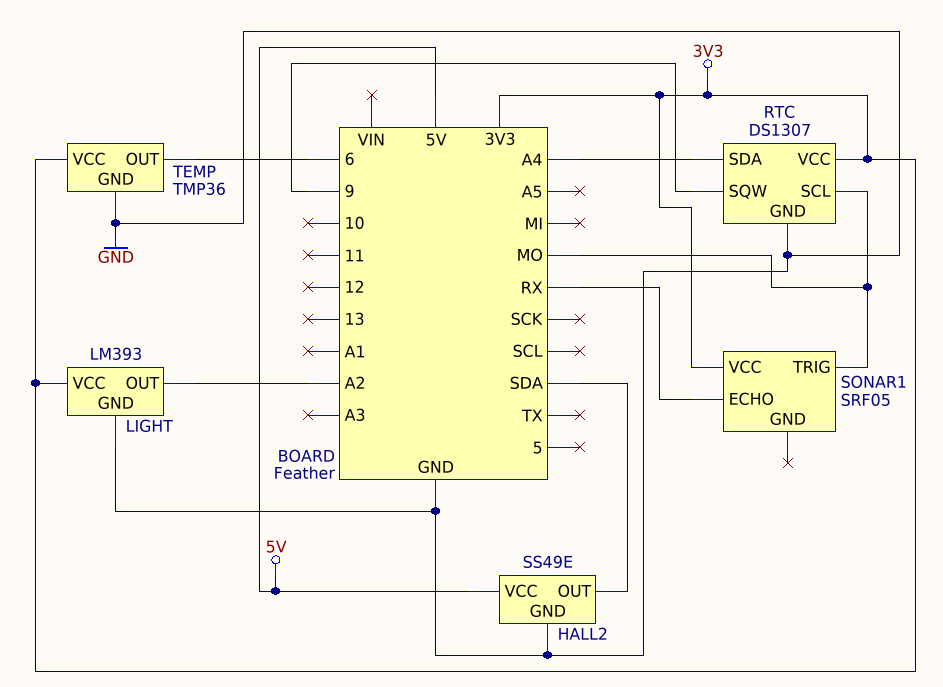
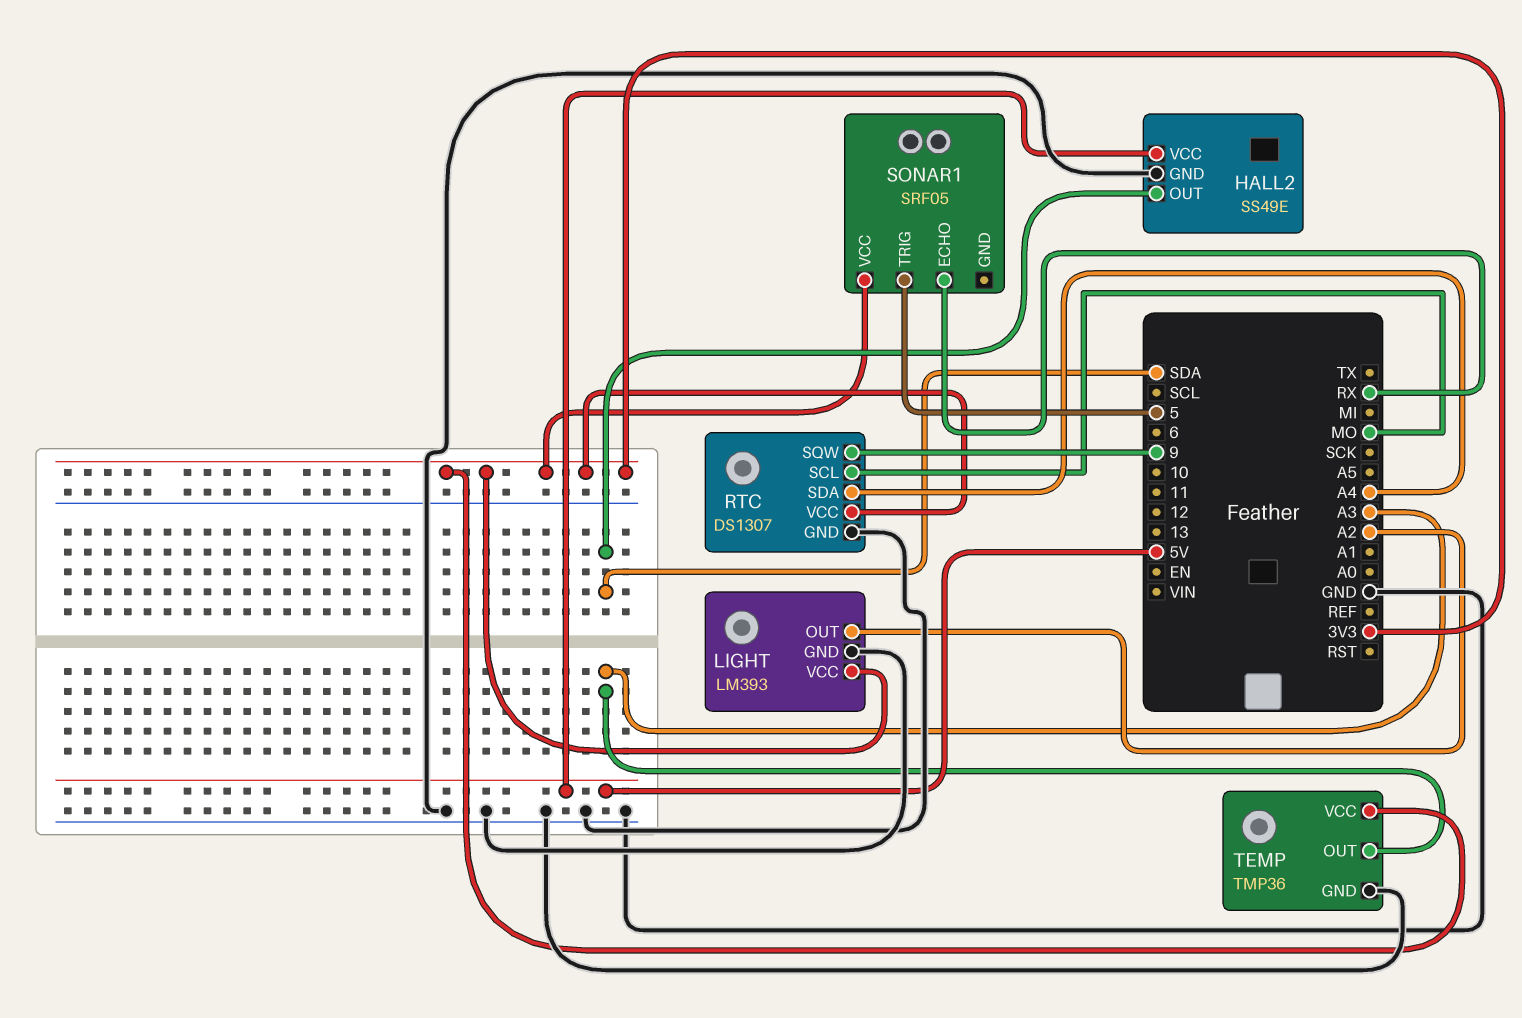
SONAR1 pin TRIG: MO -> 5
TEMP pin OUT: 6 -> A3

